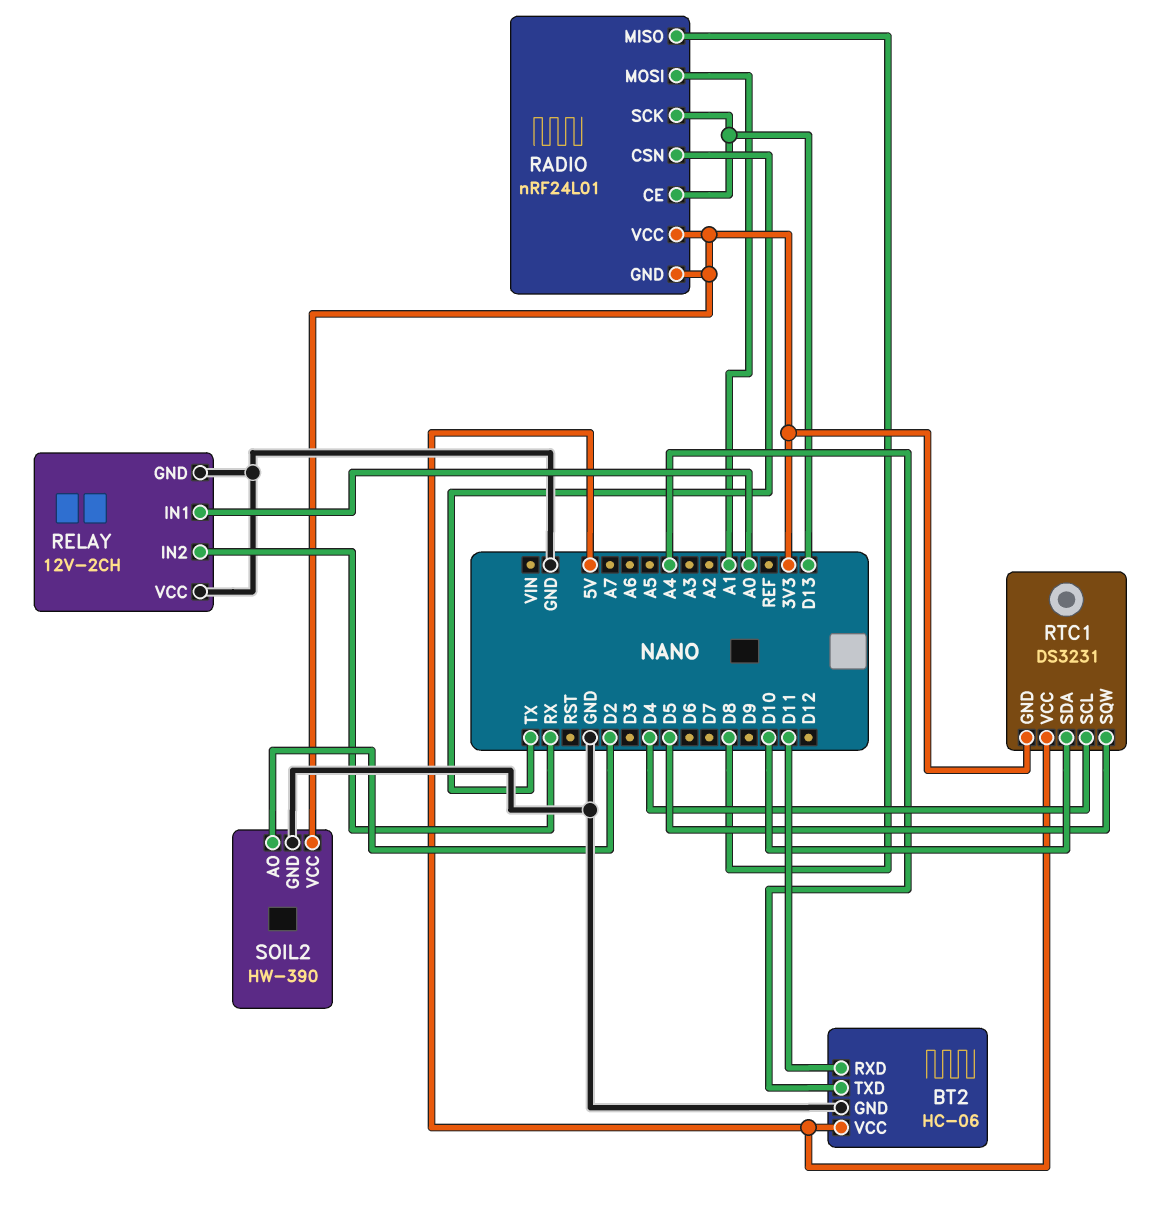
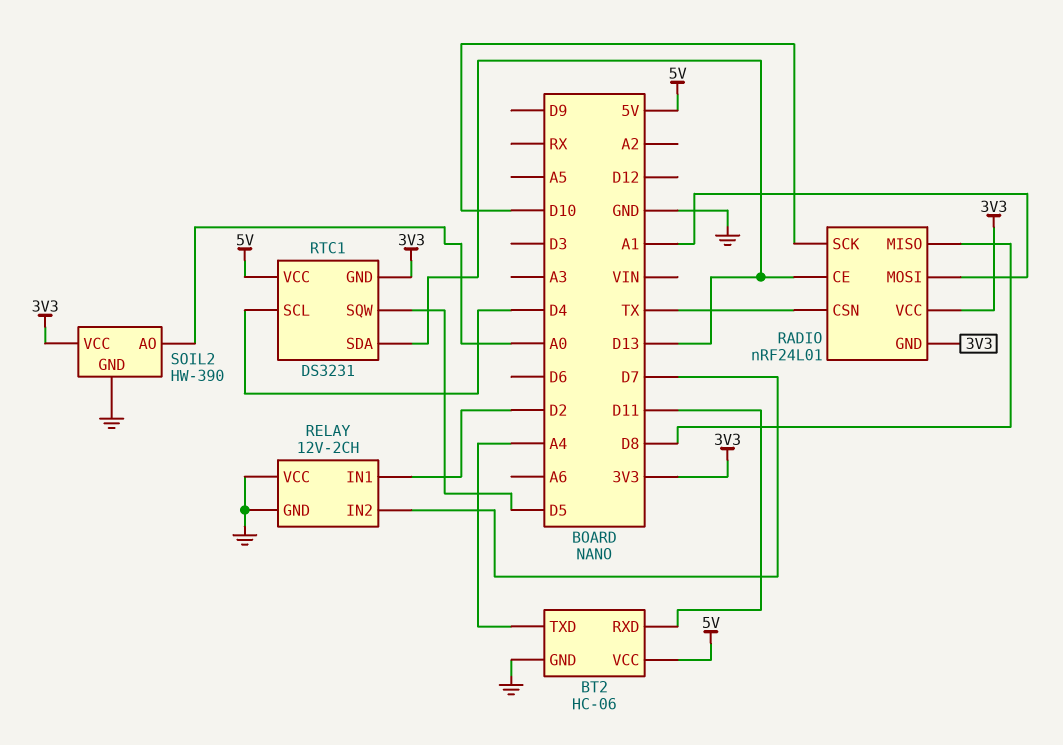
RADIO pin SCK: D13 -> D10
RELAY pin IN1: A0 -> D2
RELAY pin IN2: RX -> D7
RTC1 pin SDA: D10 -> D13
SOIL2 pin AO: D2 -> A0

